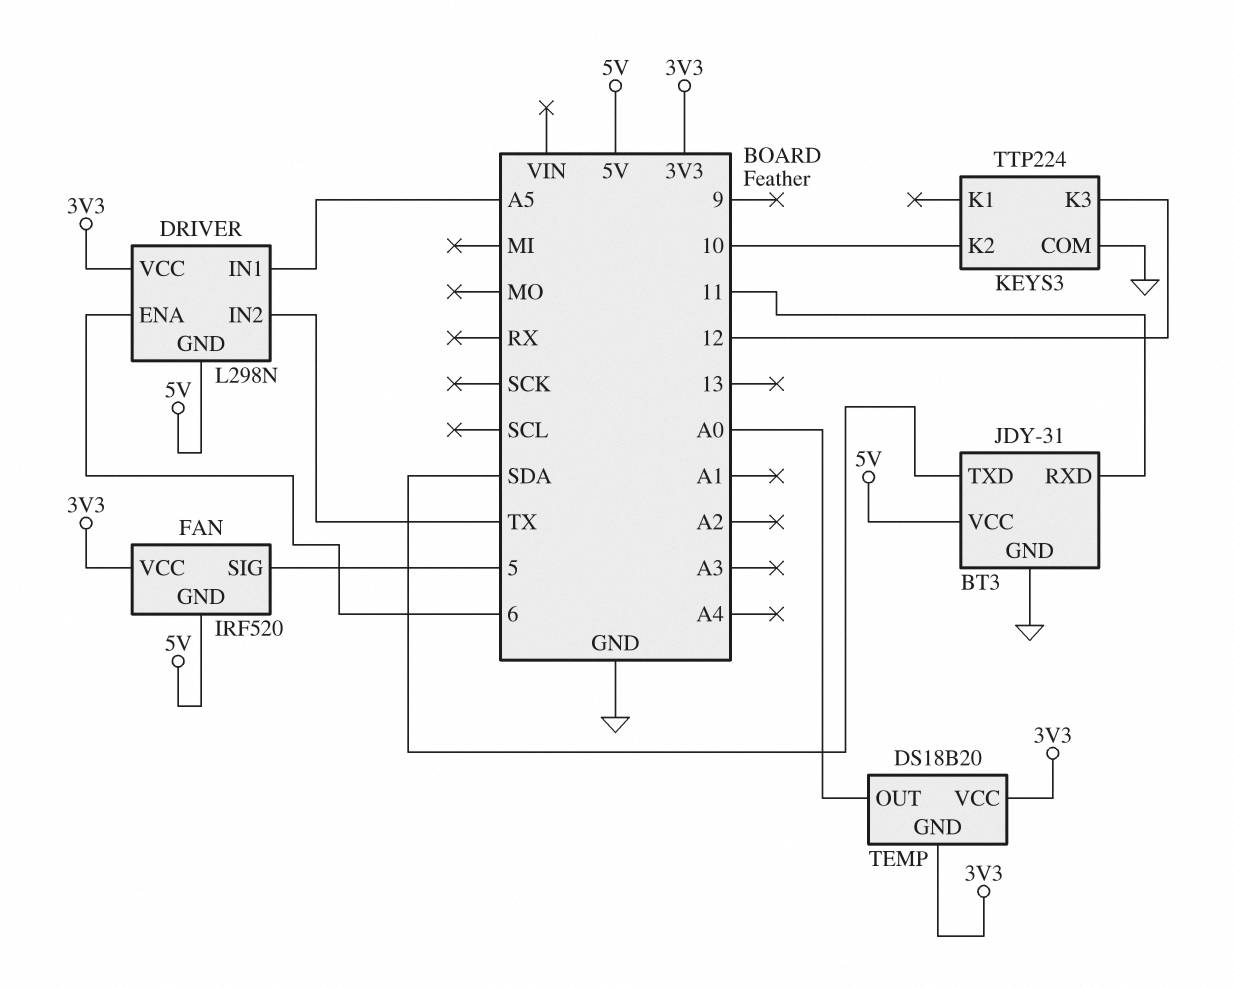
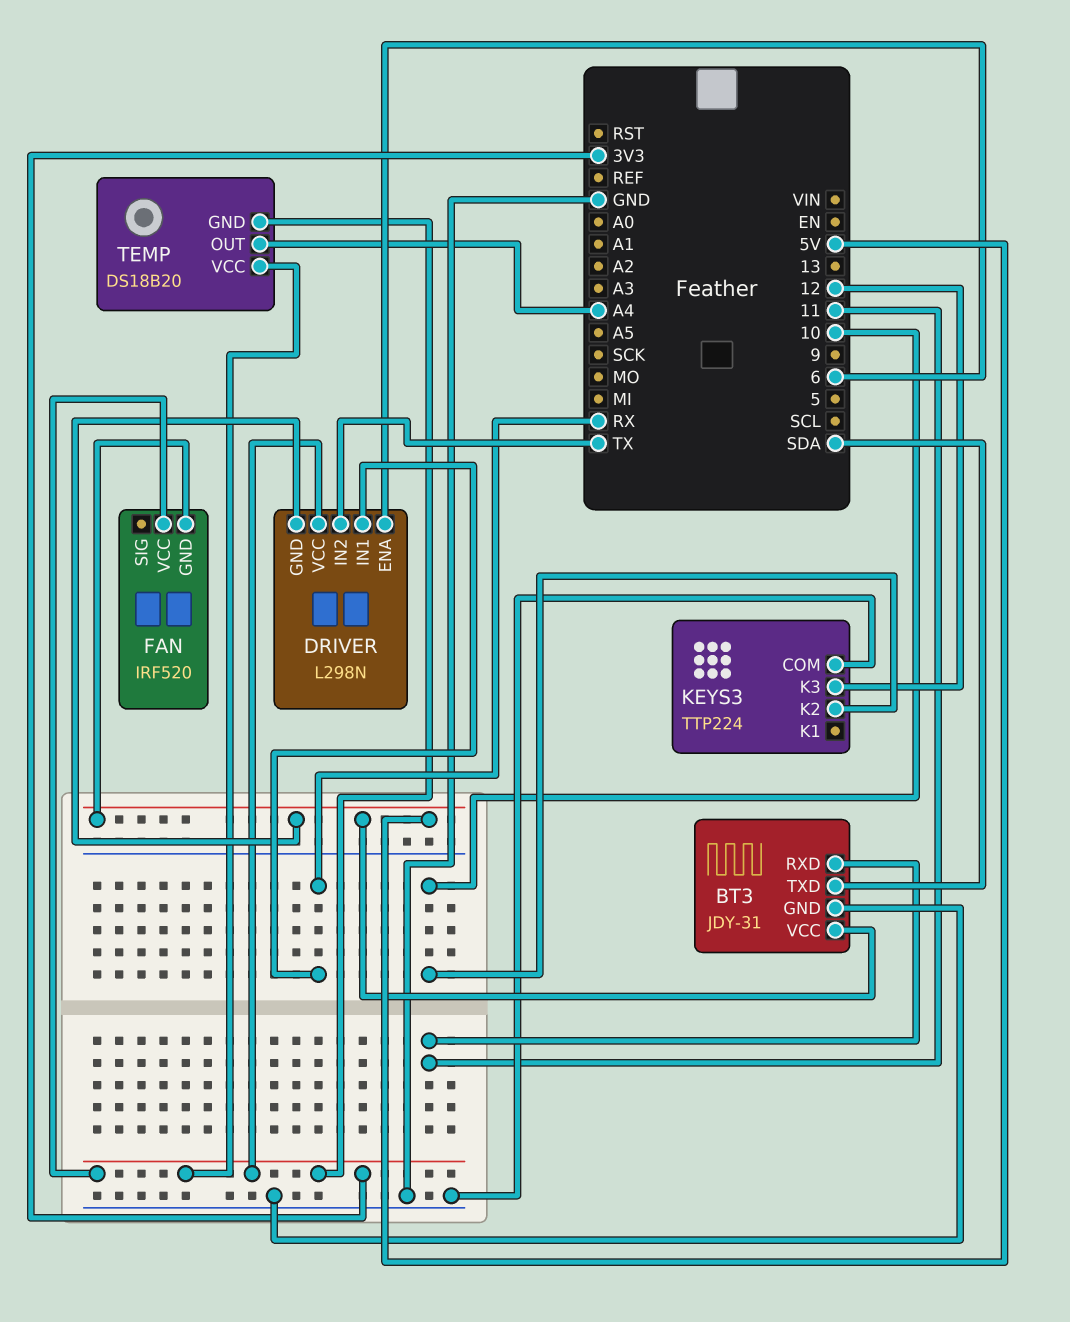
DRIVER pin IN1: A5 -> RX
FAN pin SIG: 5 -> none
TEMP pin OUT: A0 -> A4

